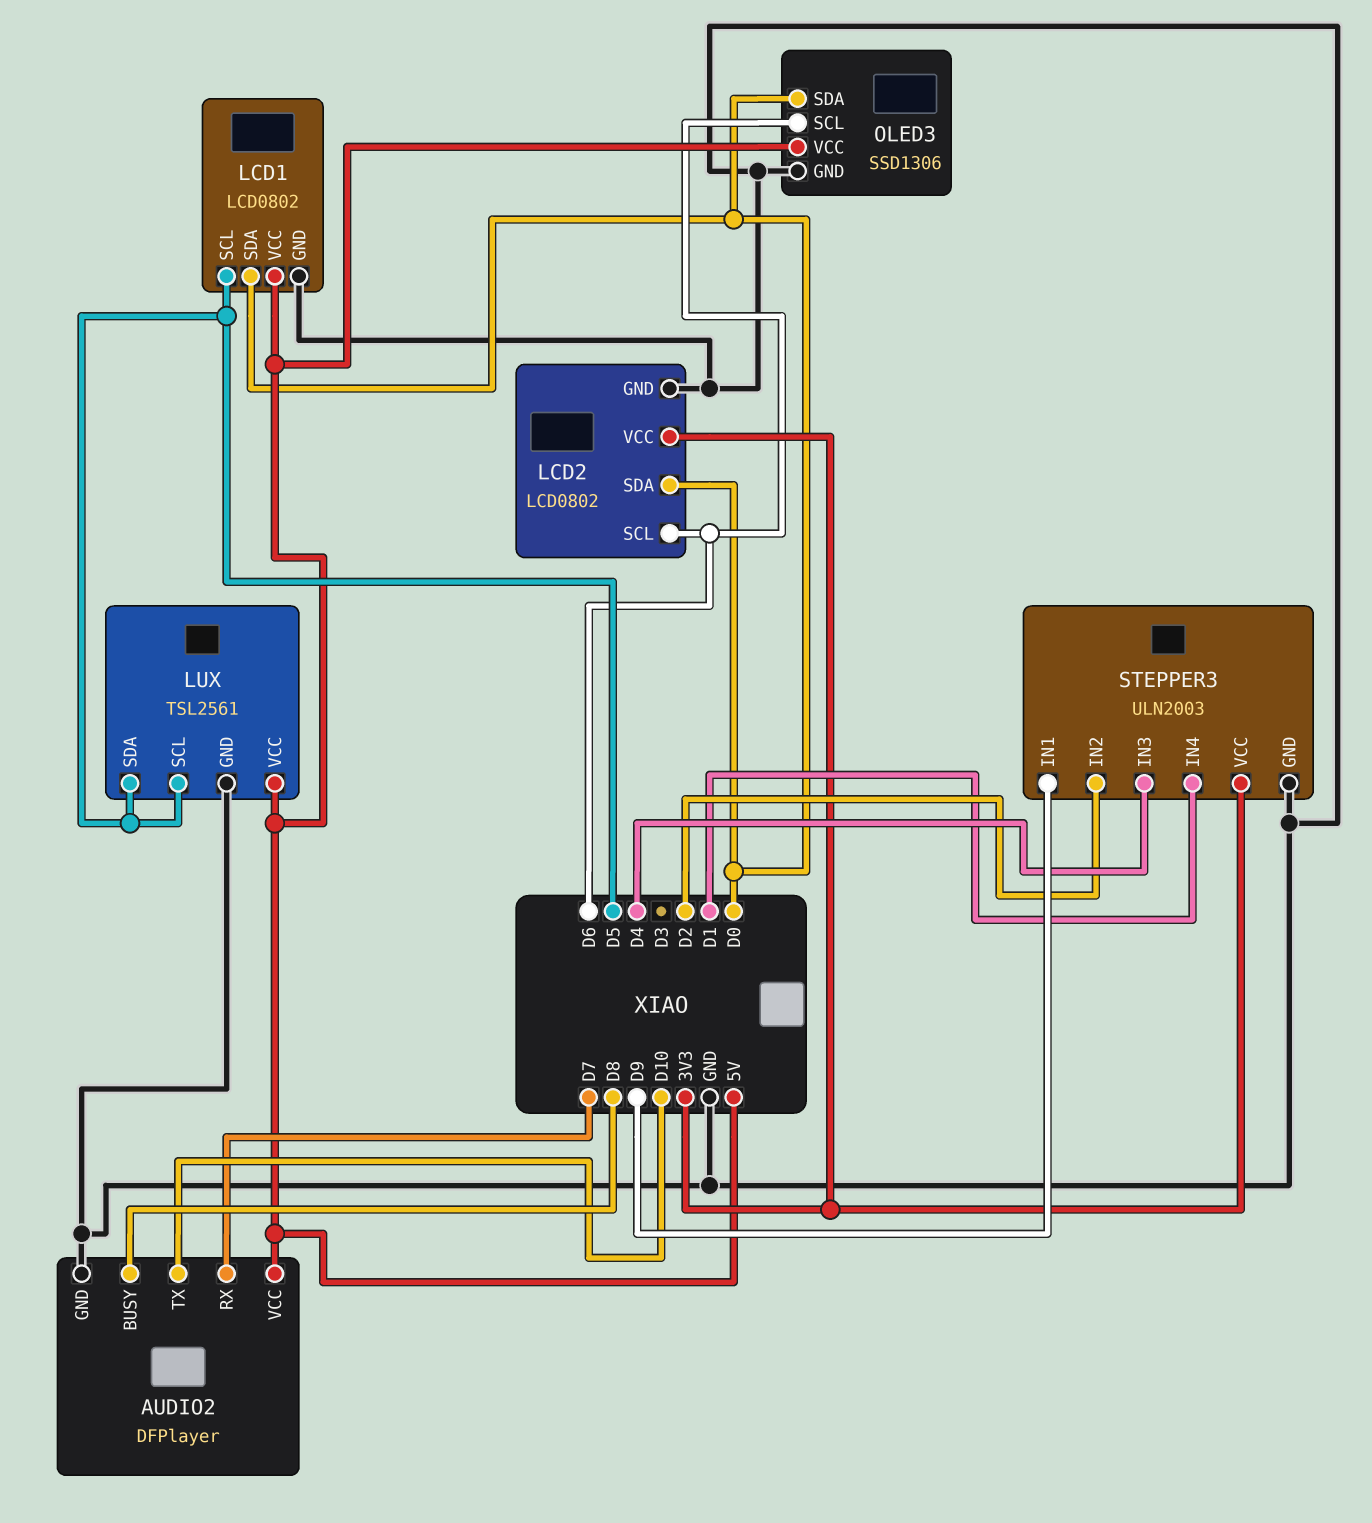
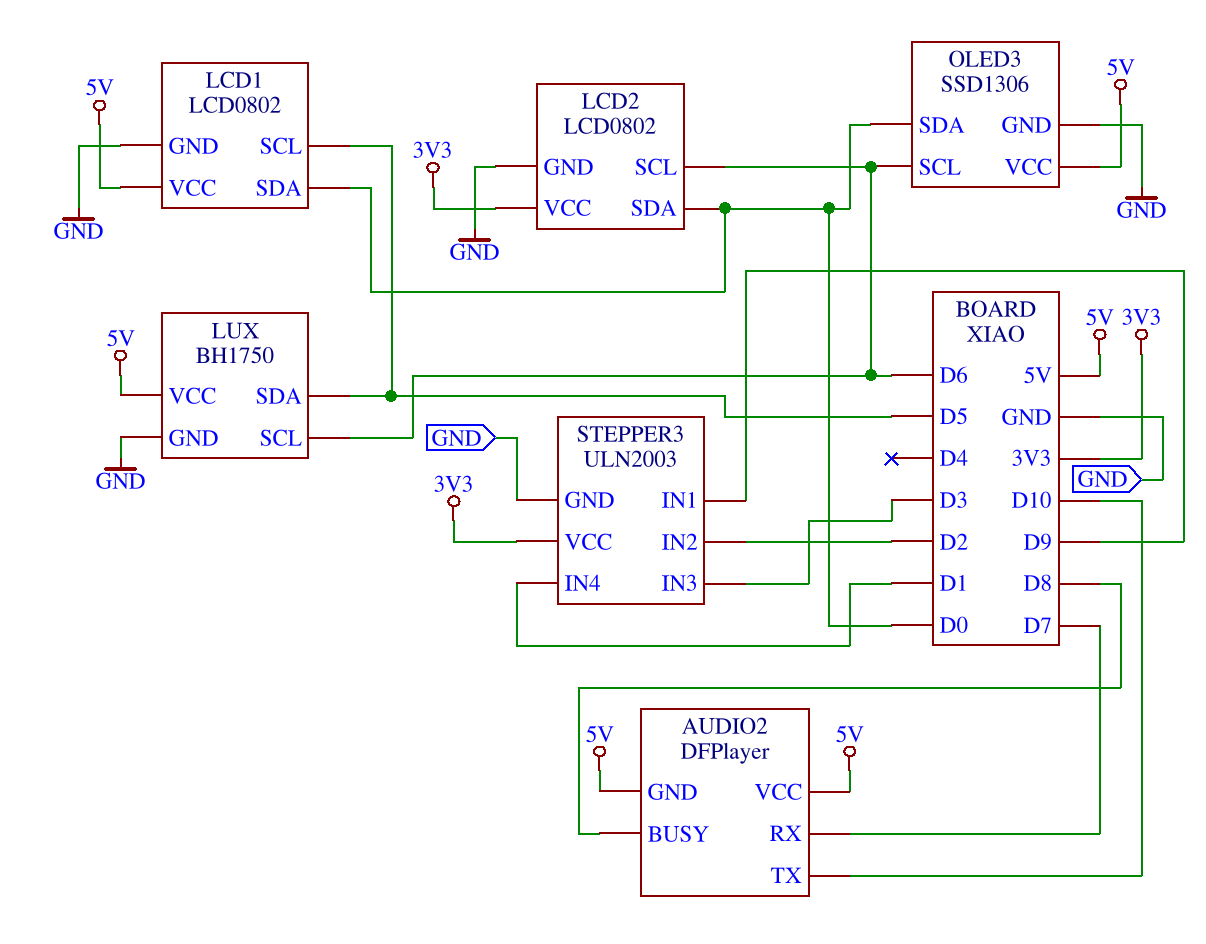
AUDIO2 pin GND: GND -> 5V
LUX: TSL2561 -> BH1750
LUX pin SCL: D5 -> D6
STEPPER3 pin IN3: D4 -> D3

